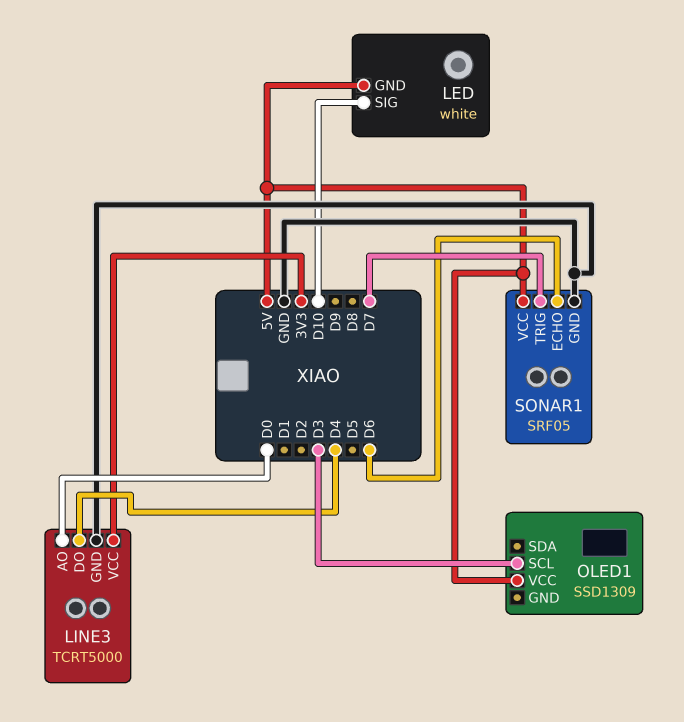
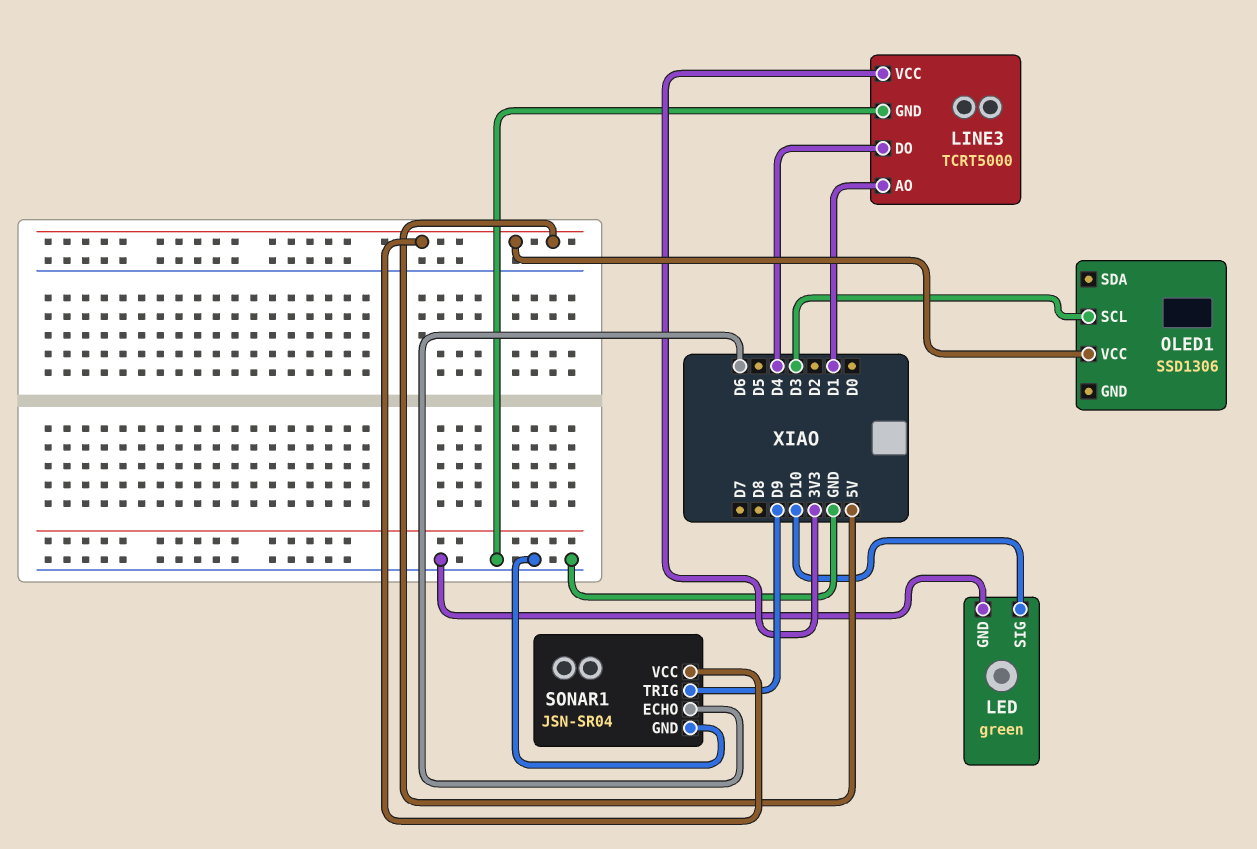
LED: white -> green
LED pin GND: 5V -> GND
LINE3 pin AO: D0 -> D1
OLED1: SSD1309 -> SSD1306
SONAR1: SRF05 -> JSN-SR04
SONAR1 pin TRIG: D7 -> D9

